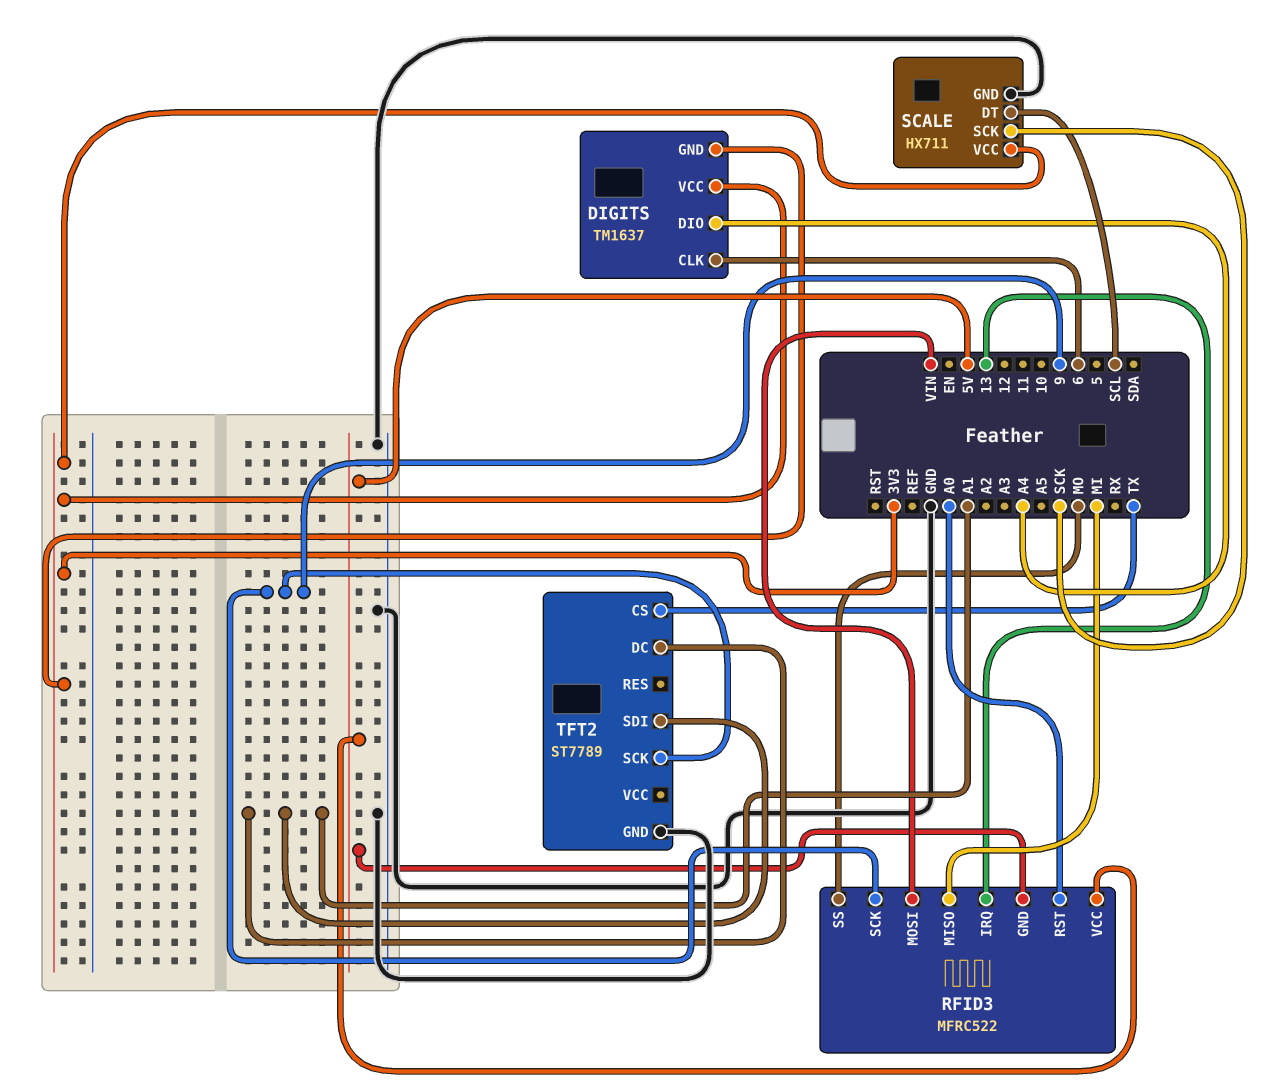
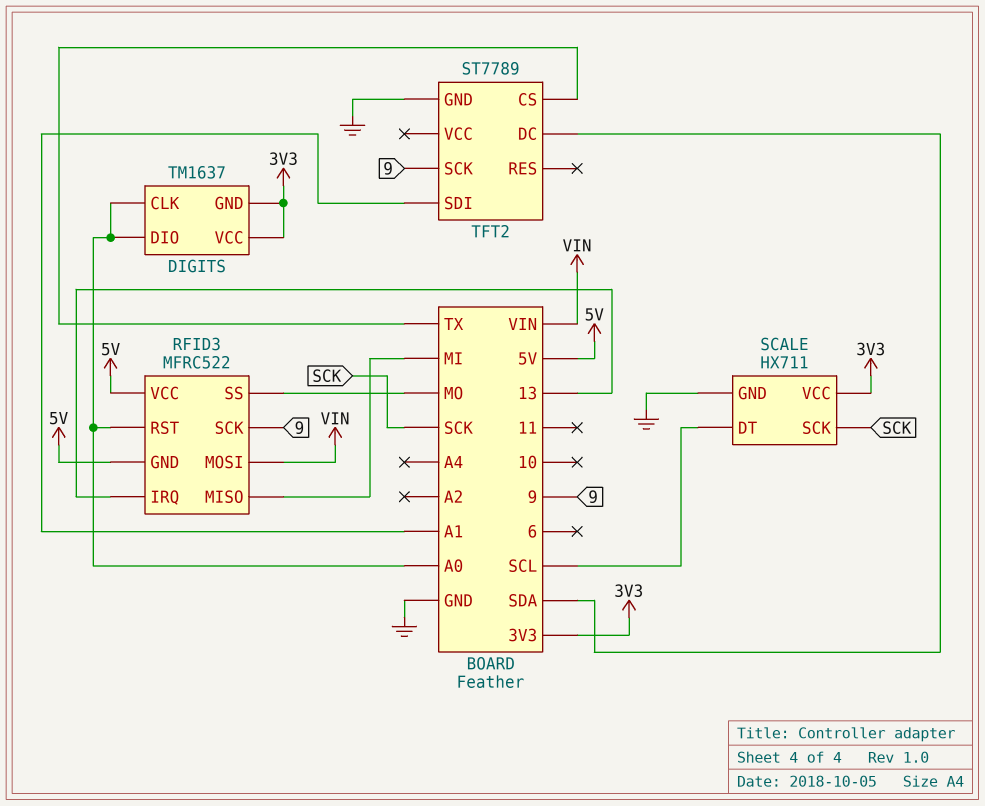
DIGITS pin CLK: 6 -> A0
DIGITS pin DIO: A4 -> A0
TFT2 pin DC: A1 -> SDA

